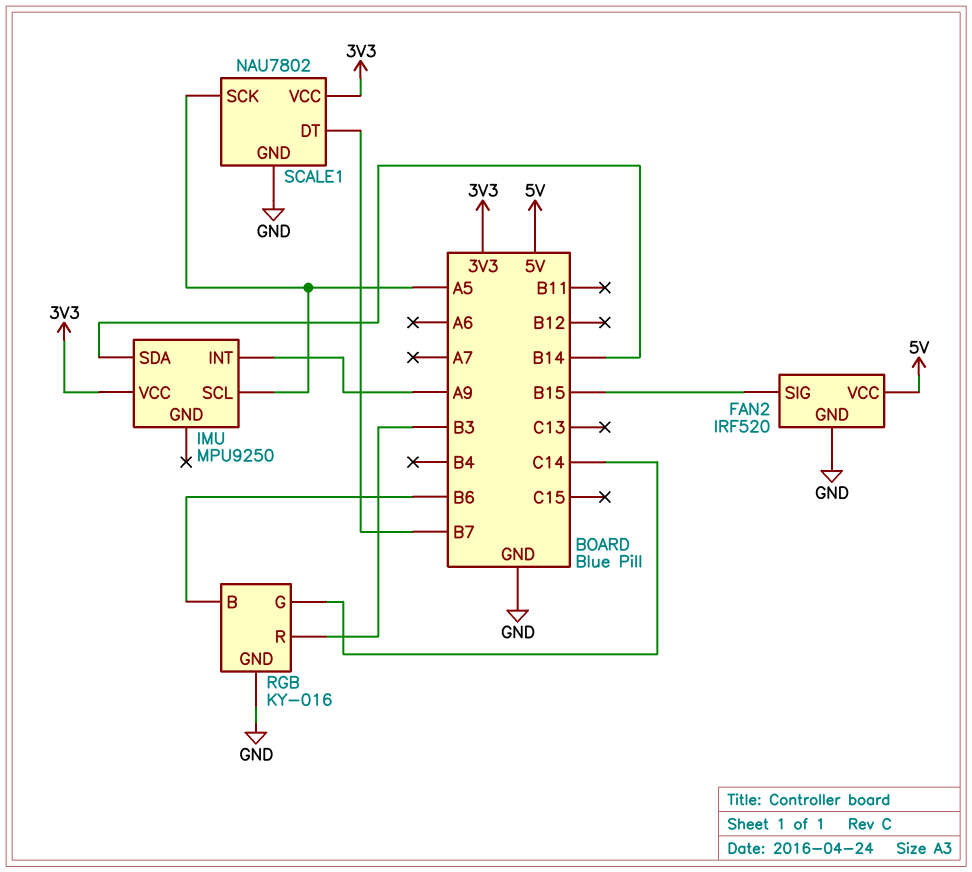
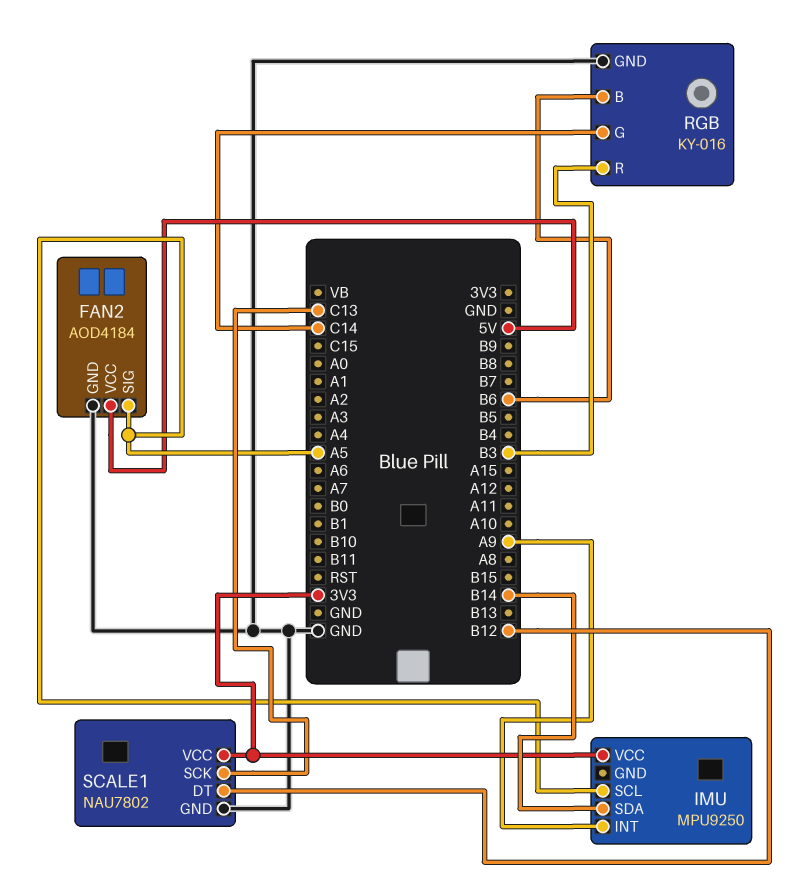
FAN2: IRF520 -> AOD4184
FAN2 pin SIG: B15 -> A5
SCALE1 pin DT: B7 -> B12
SCALE1 pin SCK: A5 -> C13

